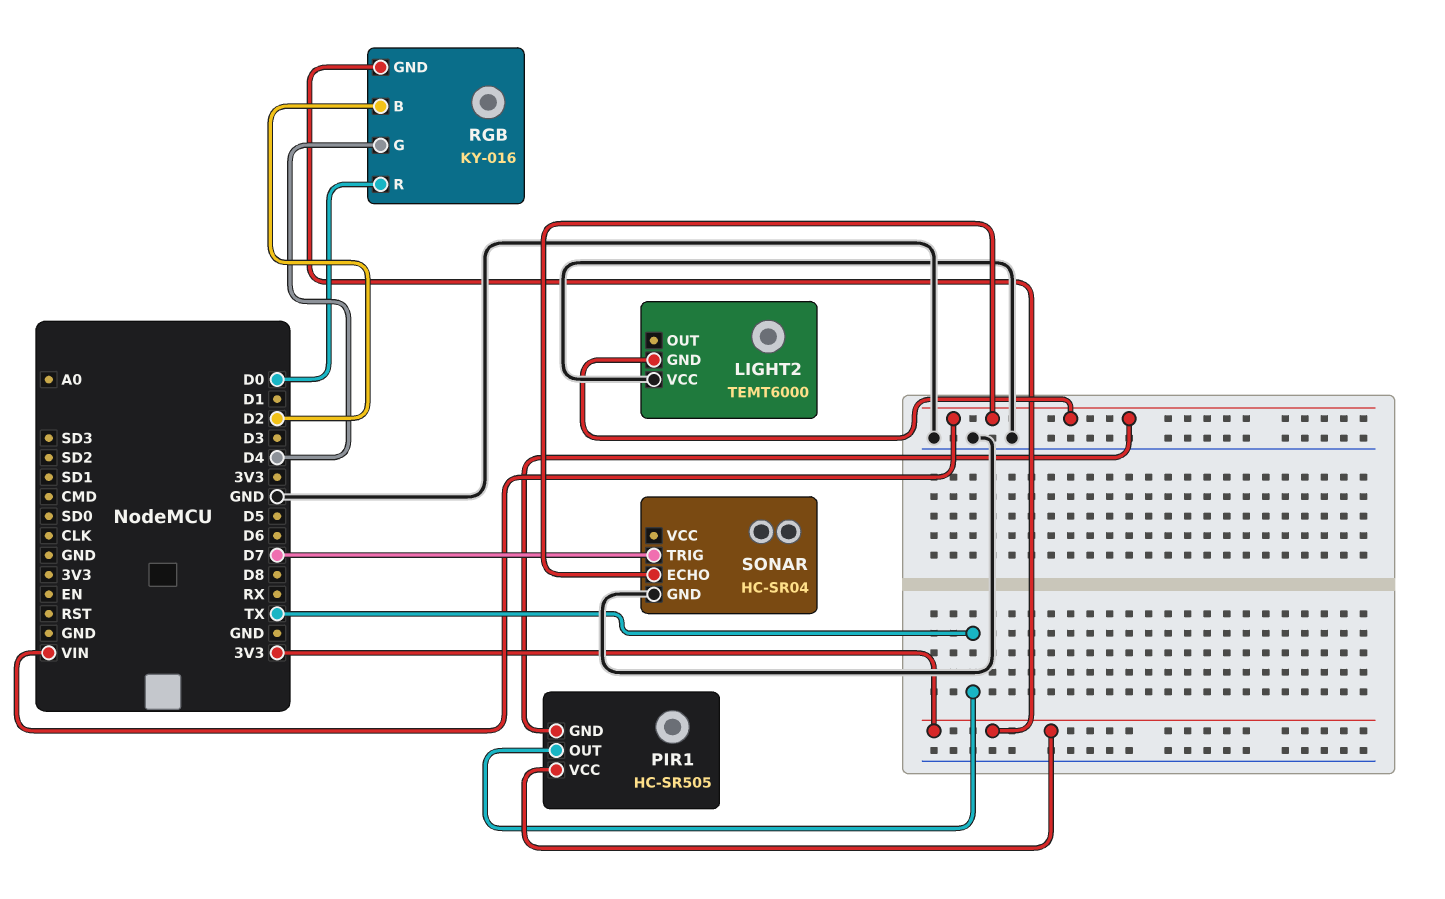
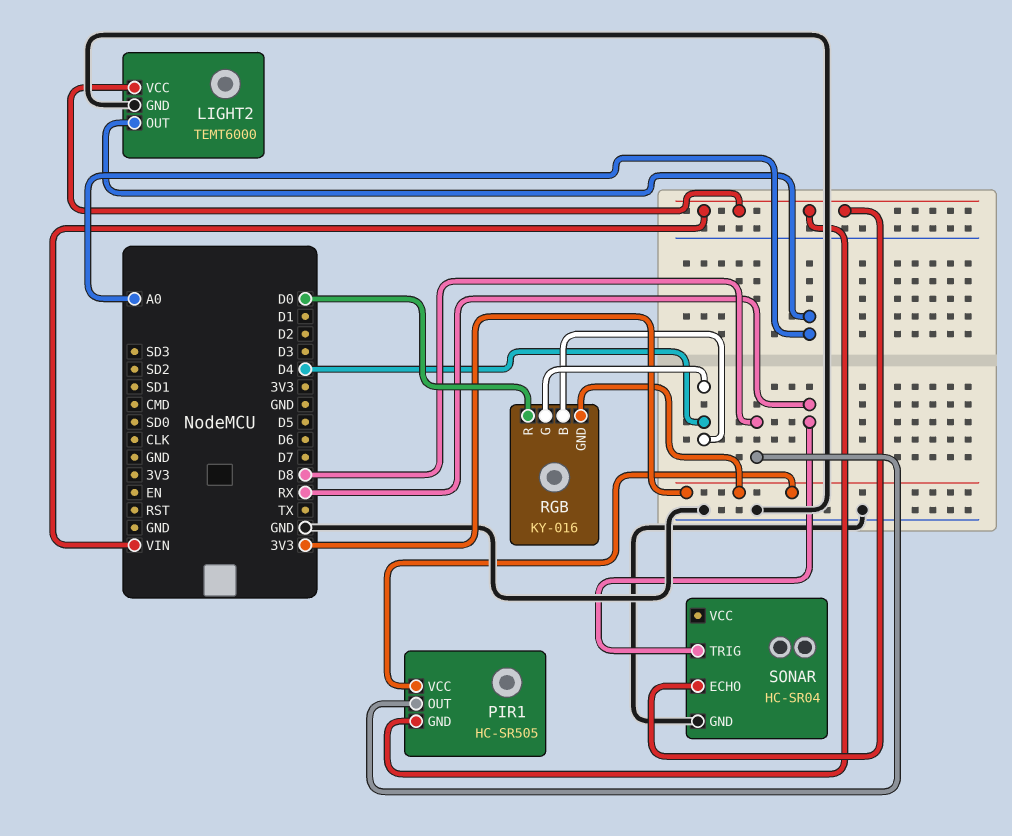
LIGHT2 pin GND: VIN -> GND
LIGHT2 pin OUT: none -> A0
LIGHT2 pin VCC: GND -> VIN
PIR1 pin OUT: TX -> D8
RGB pin B: D2 -> D4
SONAR pin TRIG: D7 -> RX

